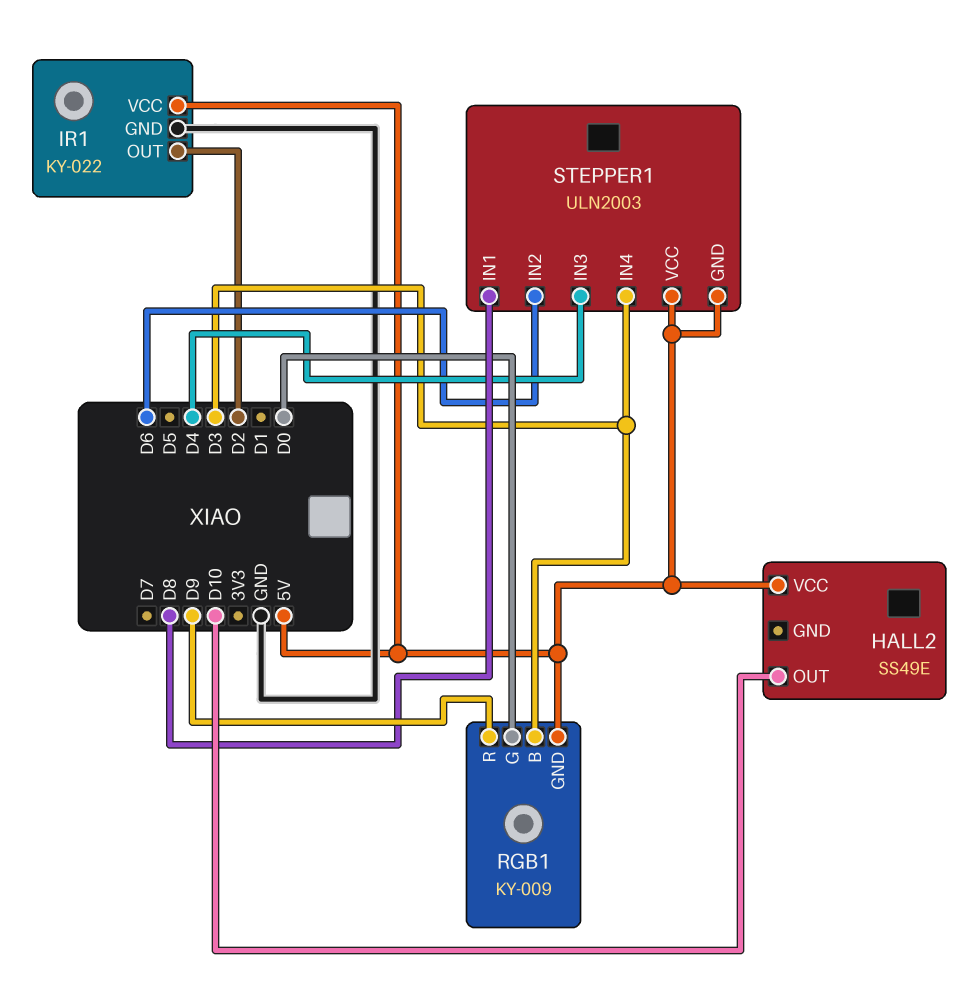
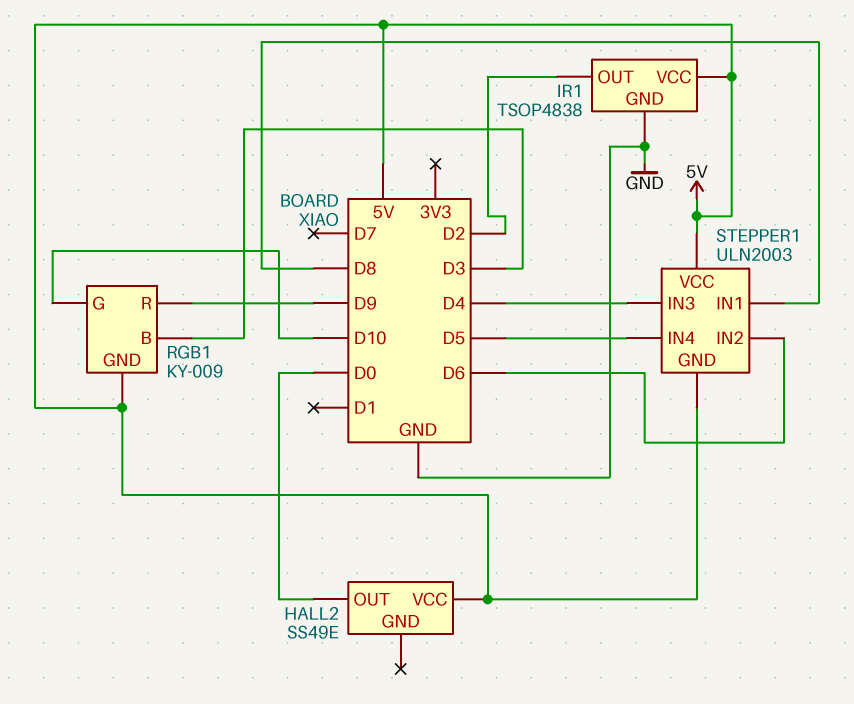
HALL2 pin OUT: D10 -> D0
IR1: KY-022 -> TSOP4838
RGB1 pin G: D0 -> D10
STEPPER1 pin IN4: D3 -> D5

